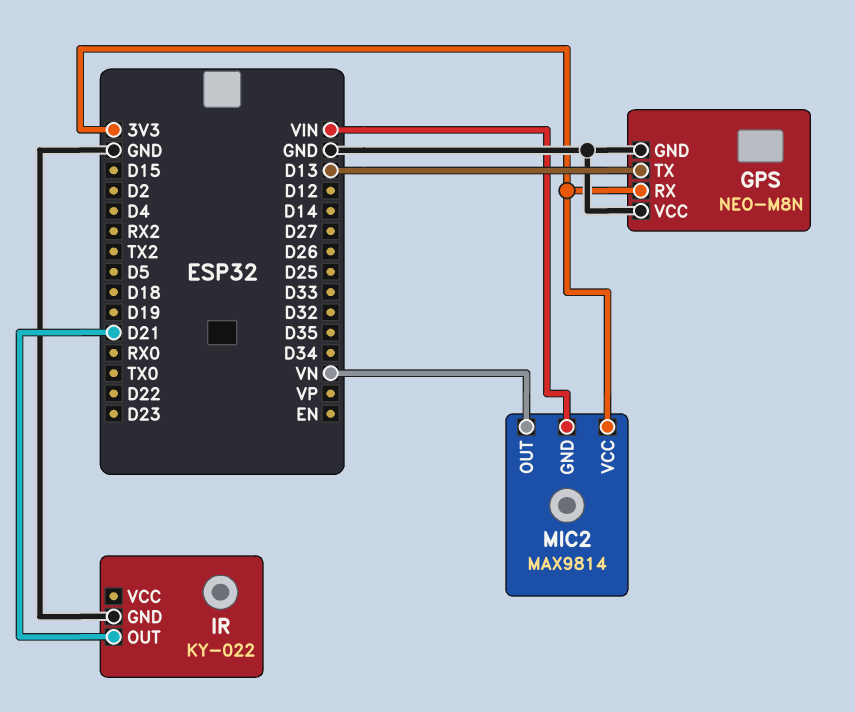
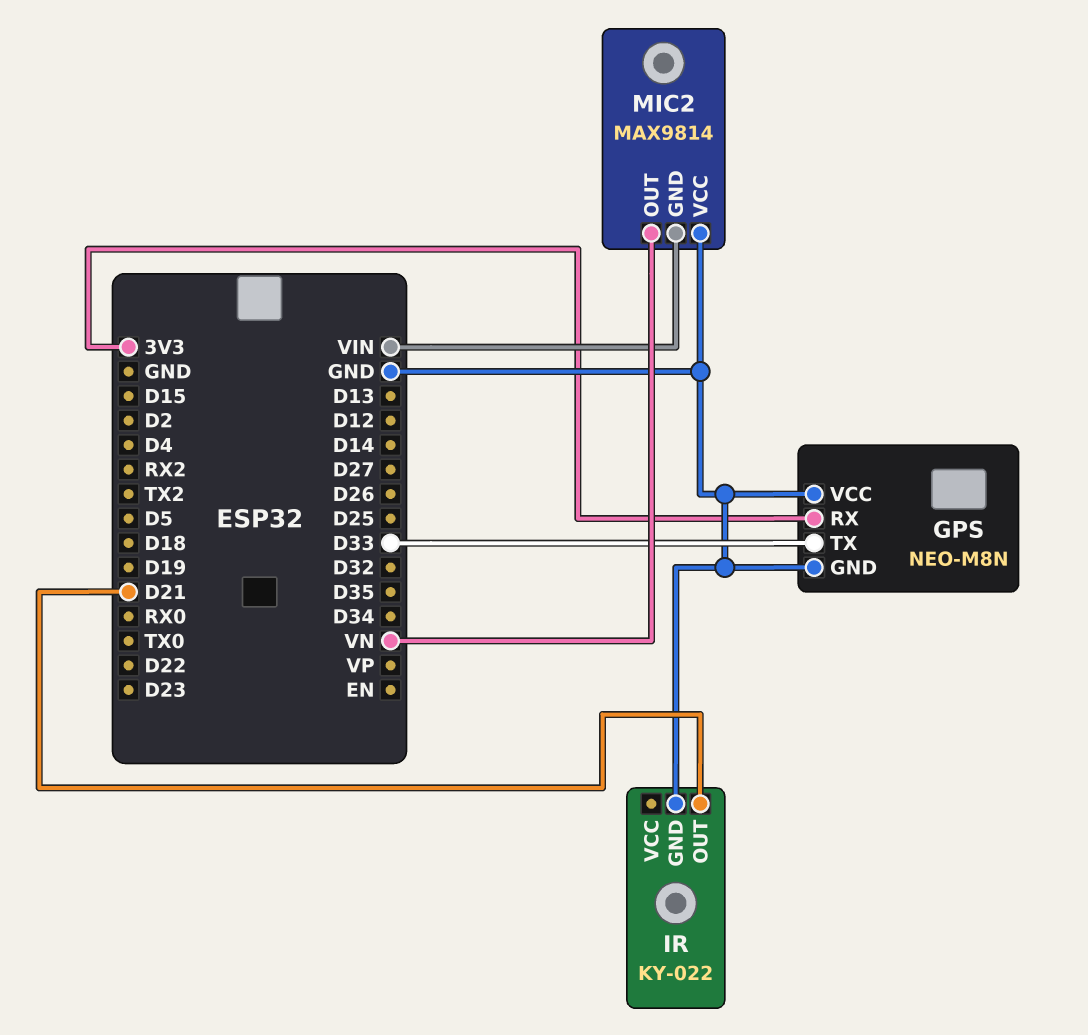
GPS pin TX: D13 -> D33
MIC2 pin VCC: 3V3 -> GND

